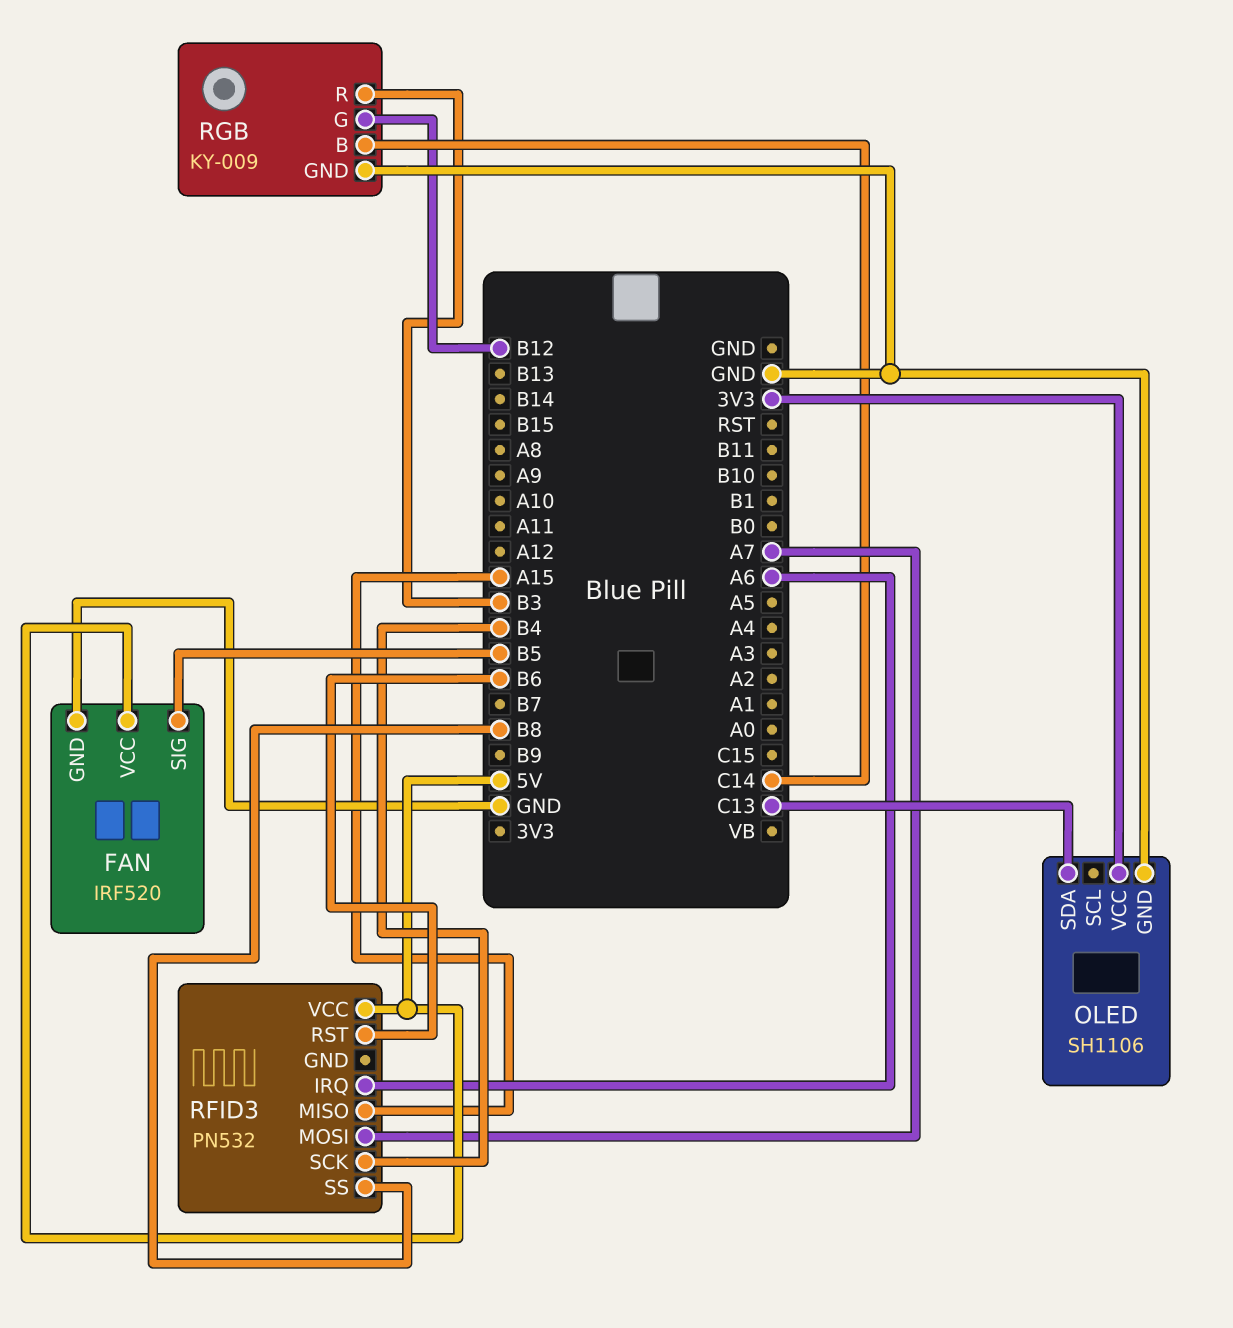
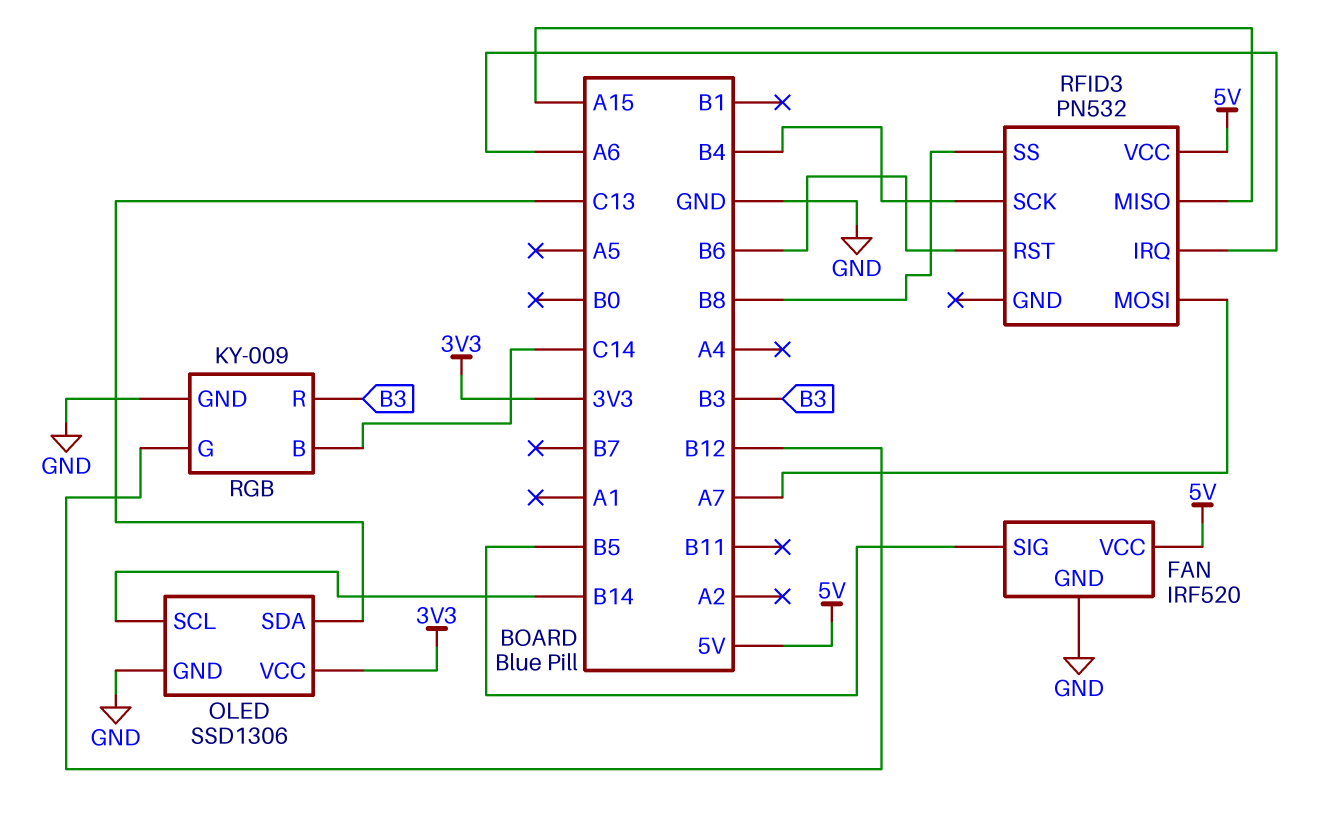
OLED: SH1106 -> SSD1306
OLED pin SCL: none -> B14

